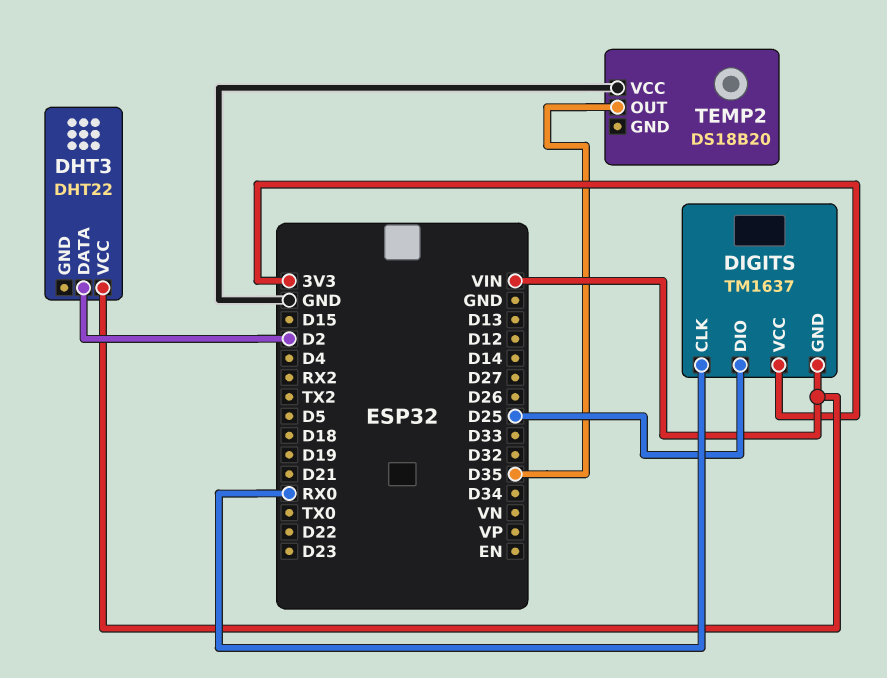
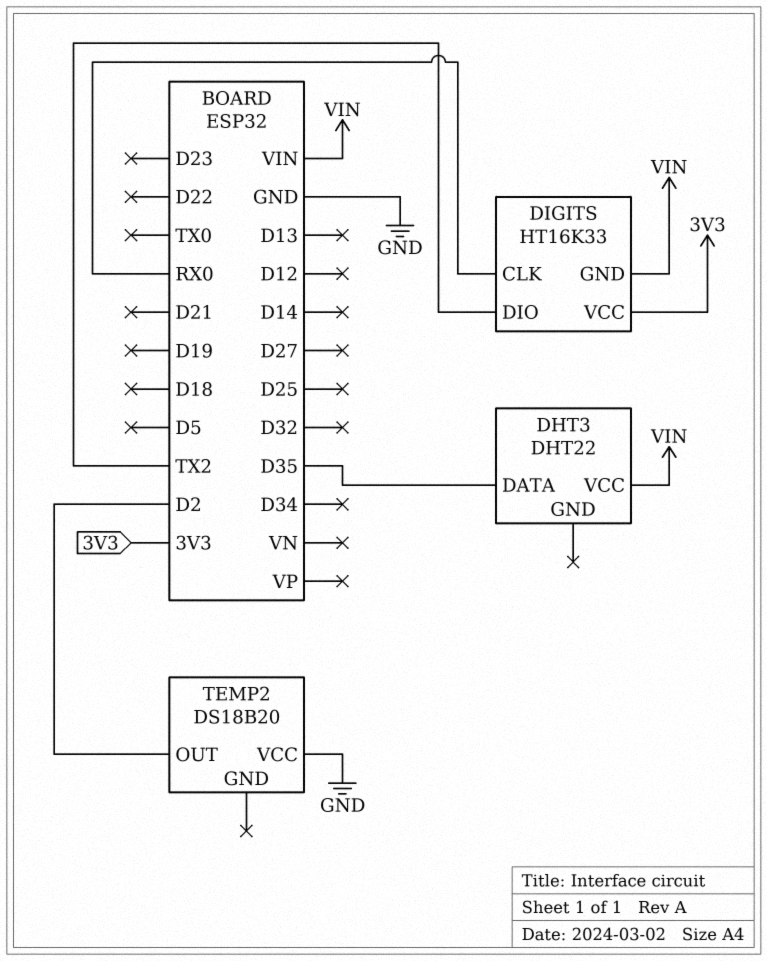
DHT3 pin DATA: D2 -> D35
DIGITS: TM1637 -> HT16K33
DIGITS pin DIO: D25 -> TX2
TEMP2 pin OUT: D35 -> D2

